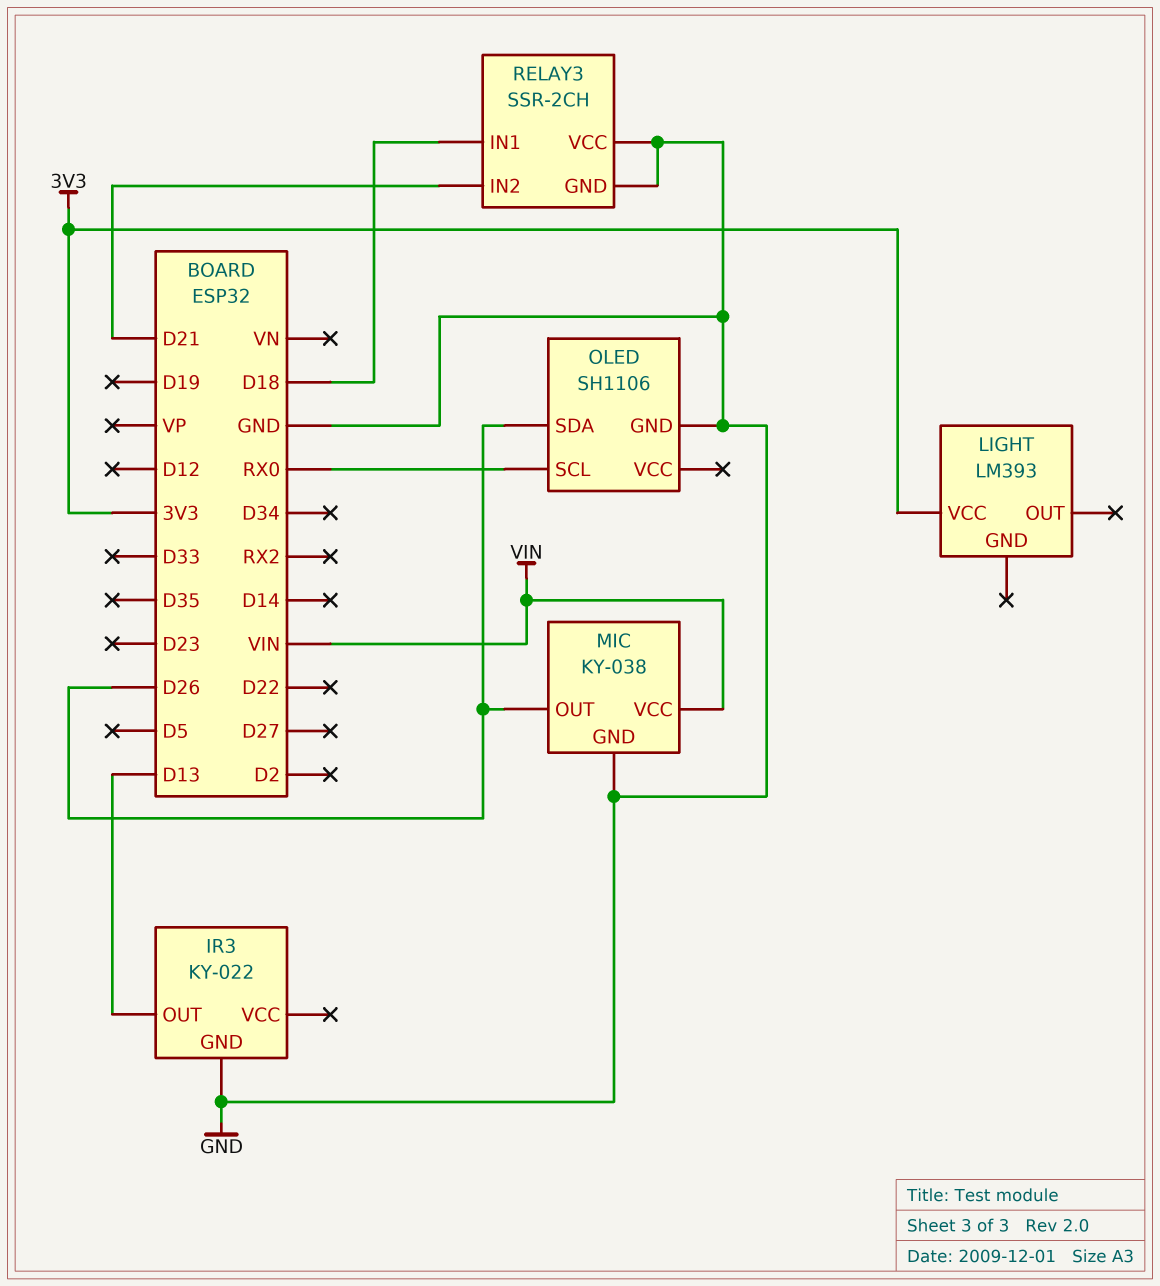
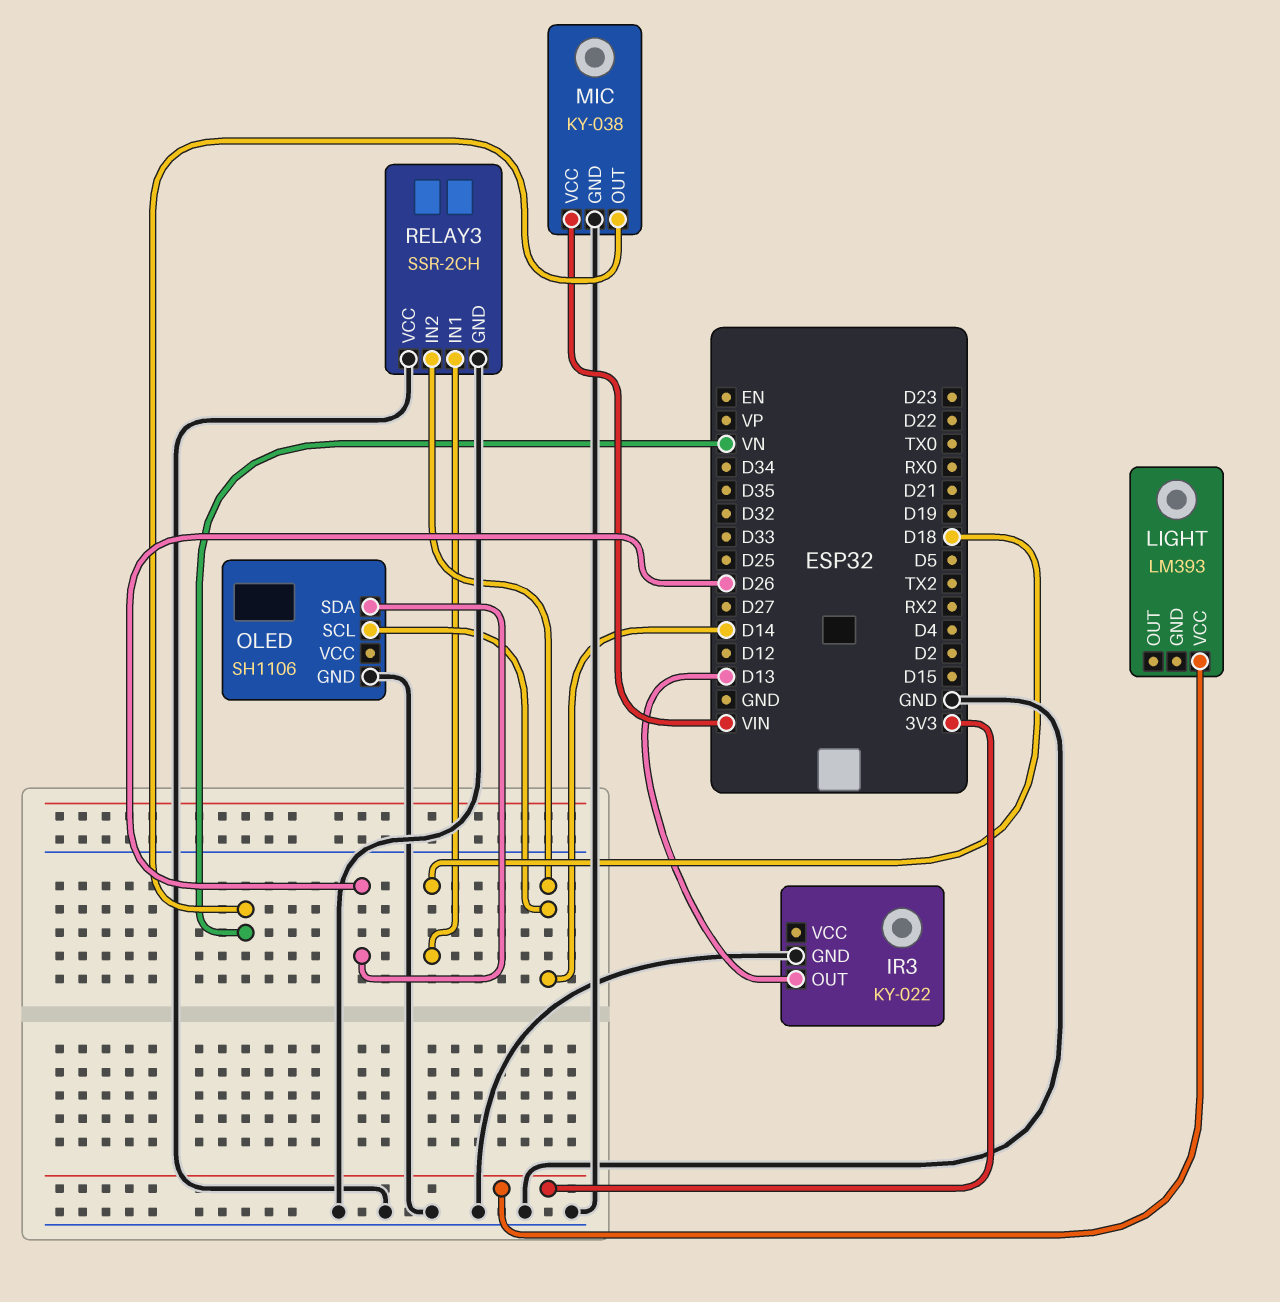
MIC pin OUT: D26 -> VN
OLED pin SCL: RX0 -> D14
RELAY3 pin IN2: D21 -> D14

